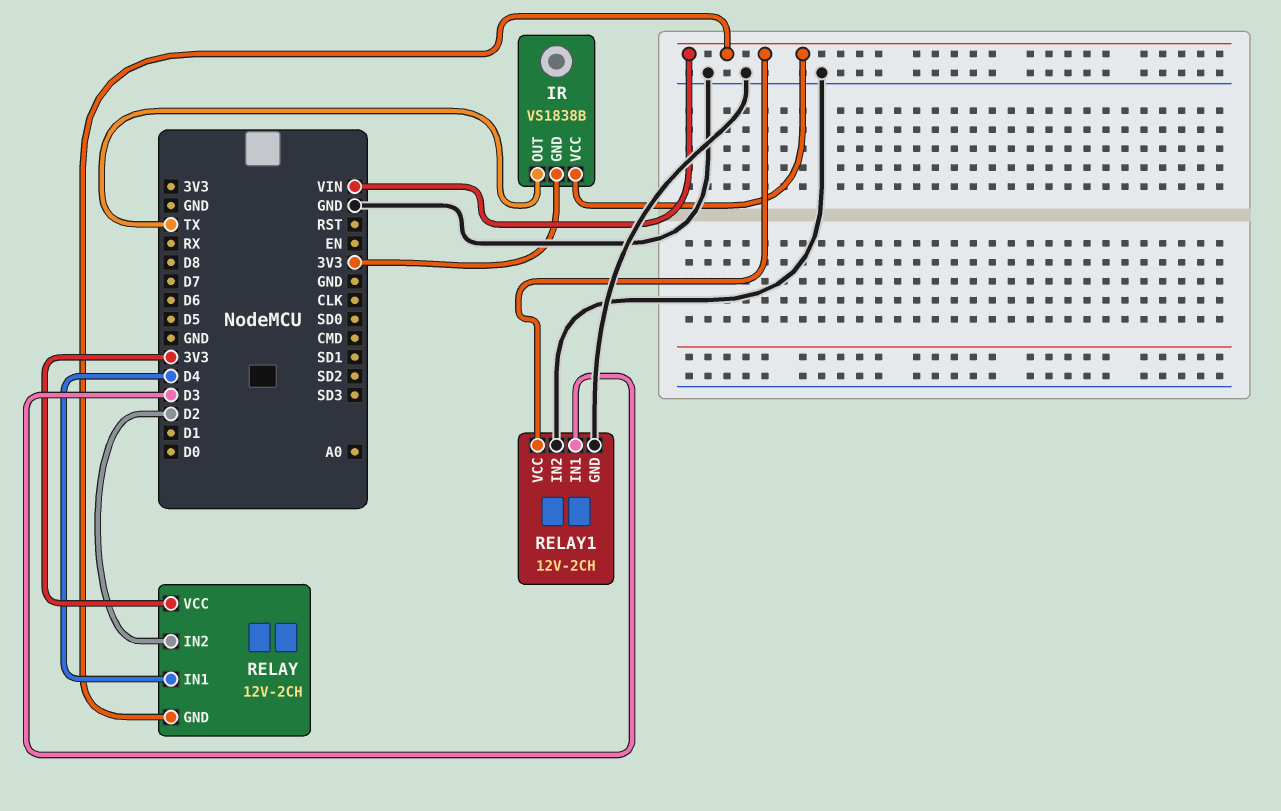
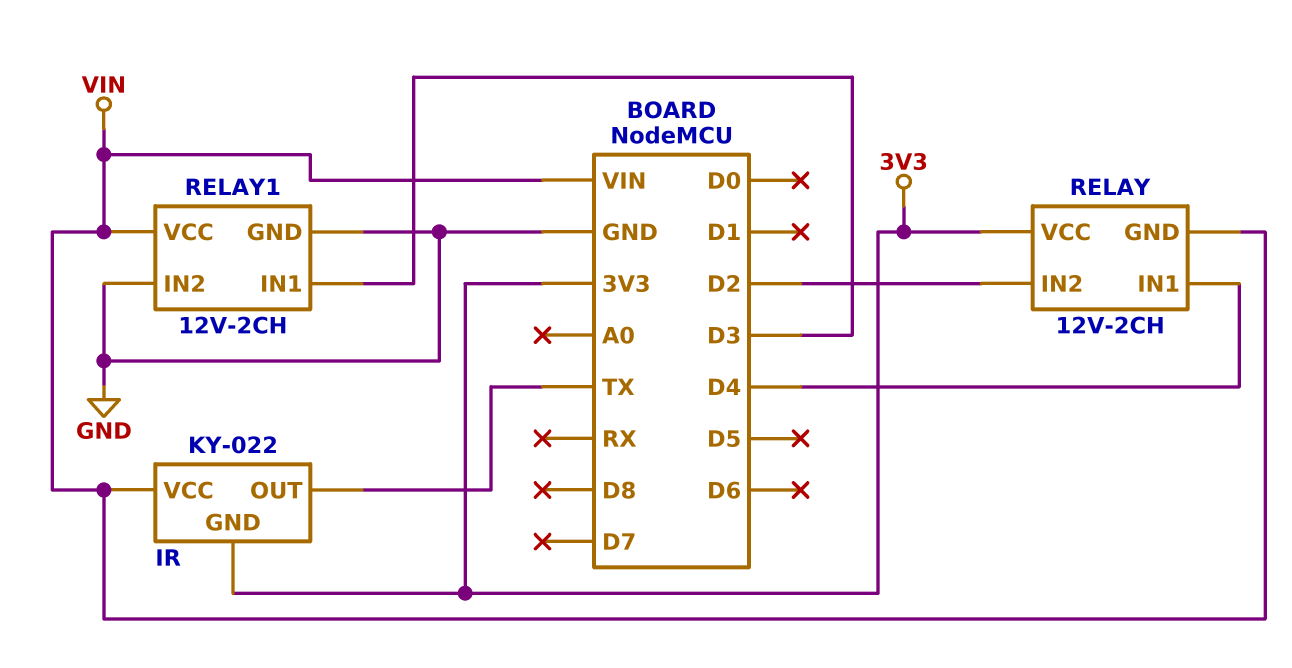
IR: VS1838B -> KY-022

